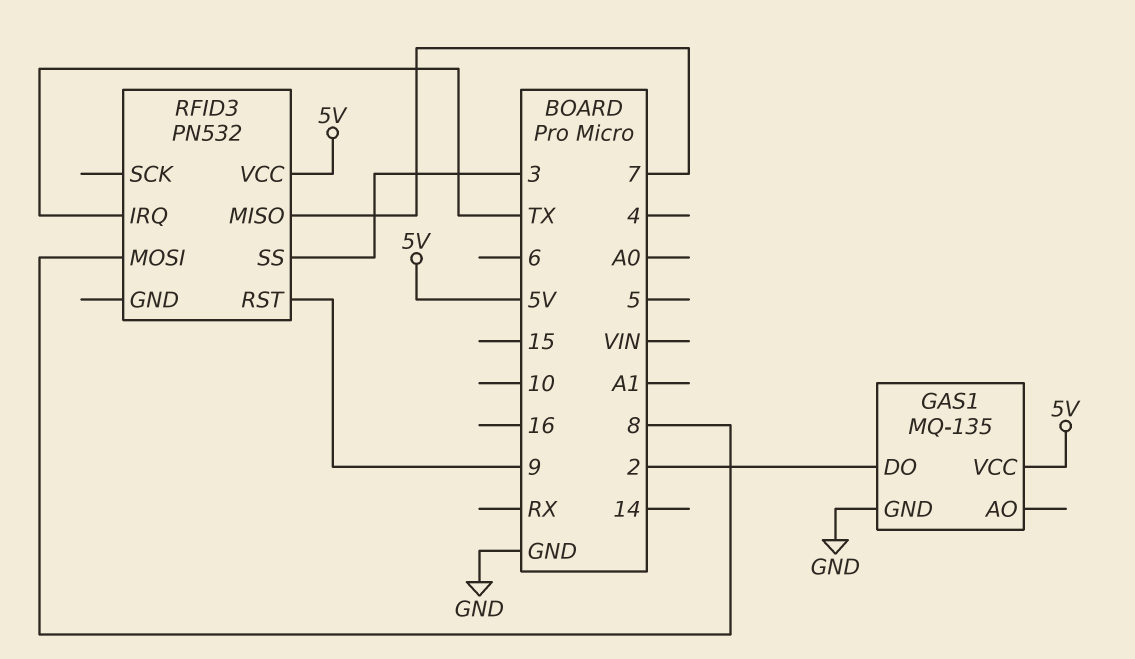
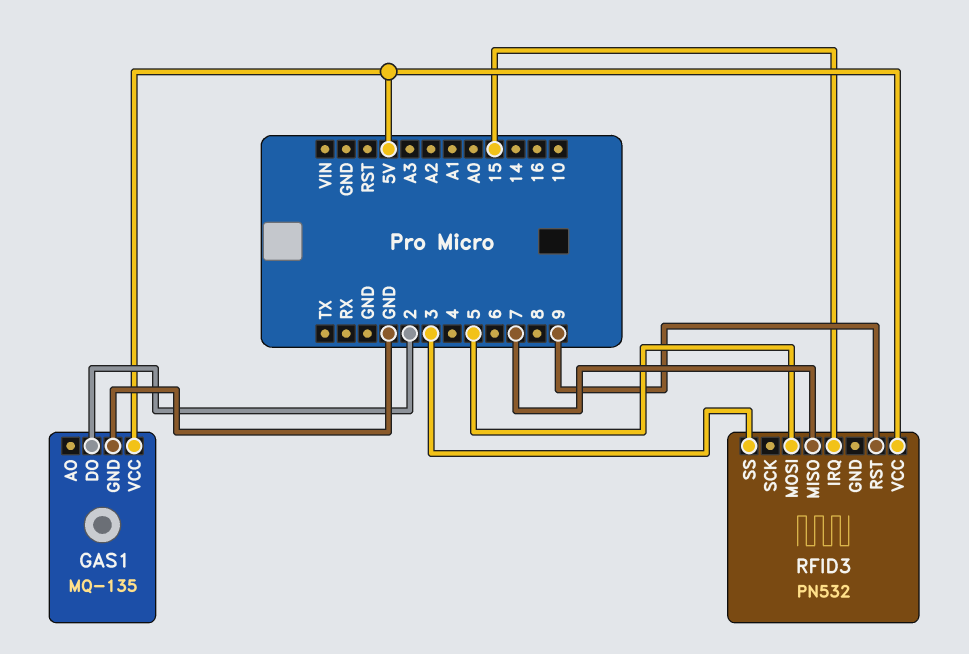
RFID3 pin IRQ: TX -> 15
RFID3 pin MOSI: 8 -> 5

